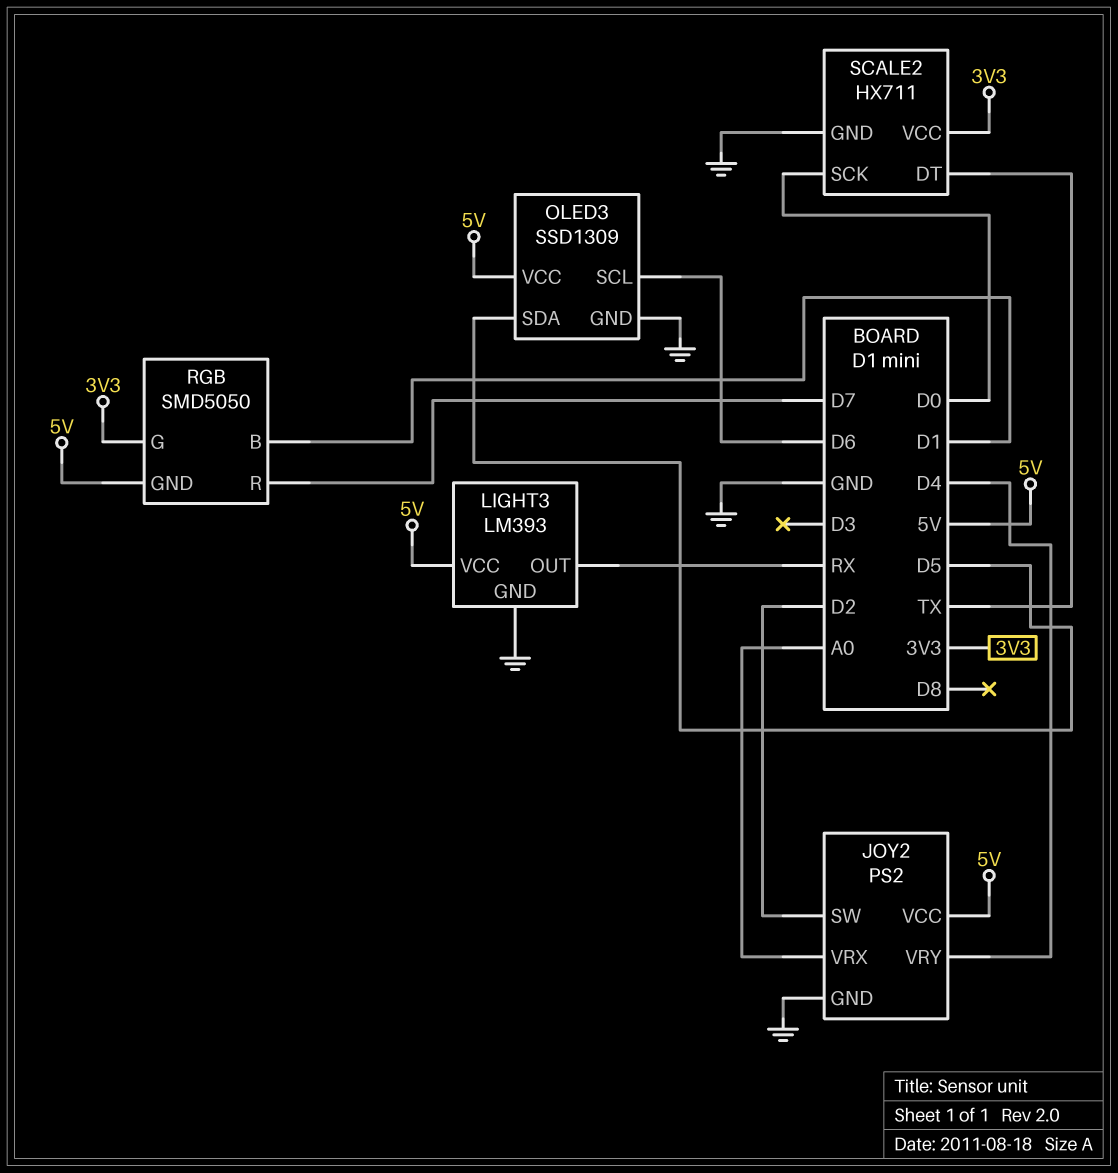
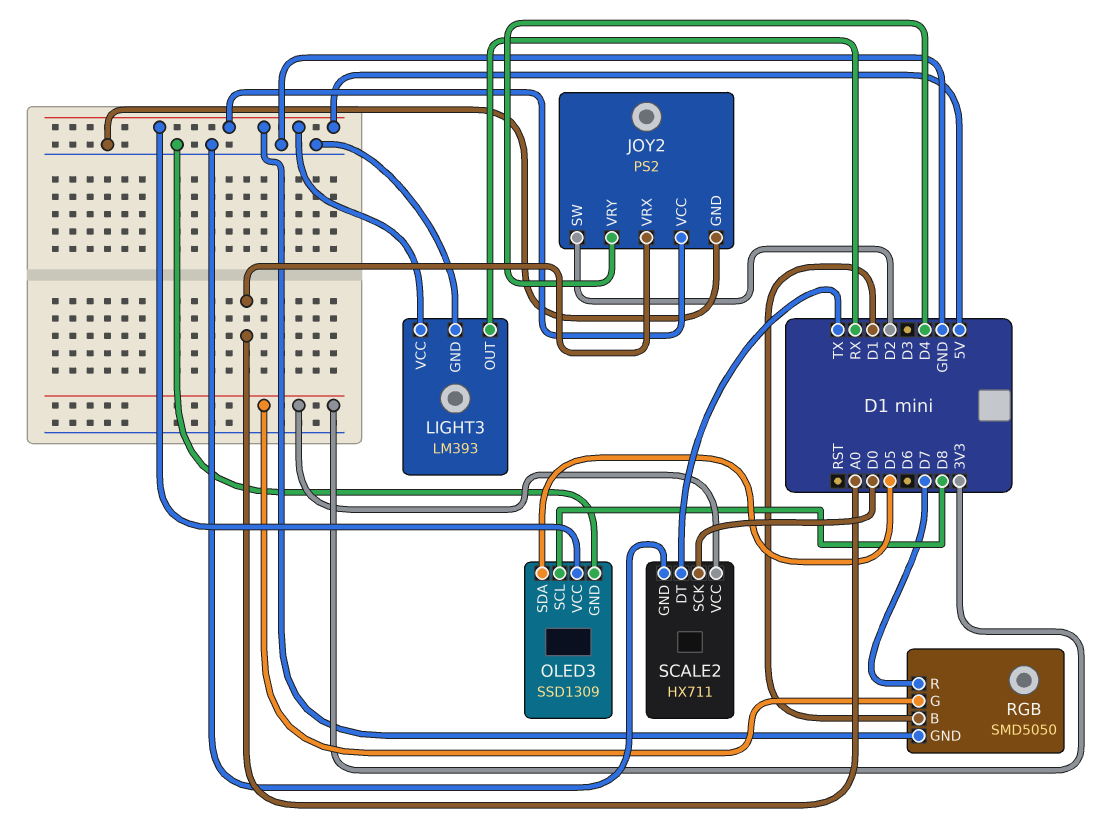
OLED3 pin SCL: D6 -> D8

